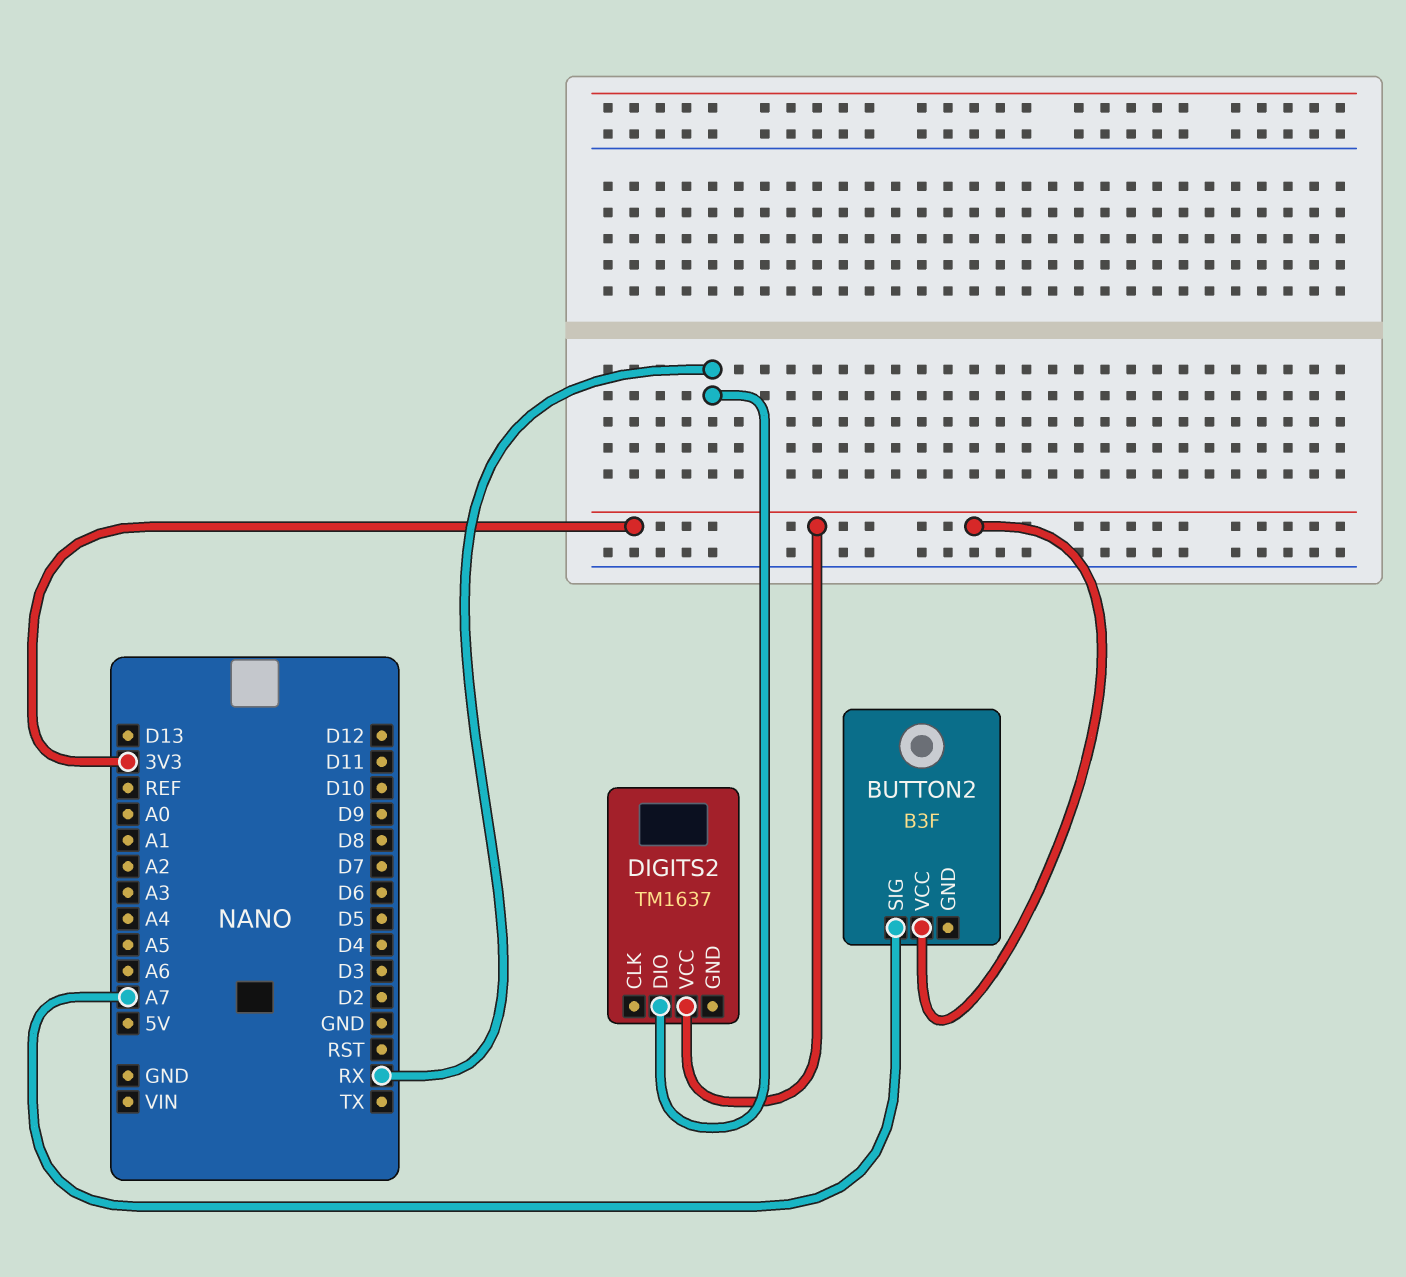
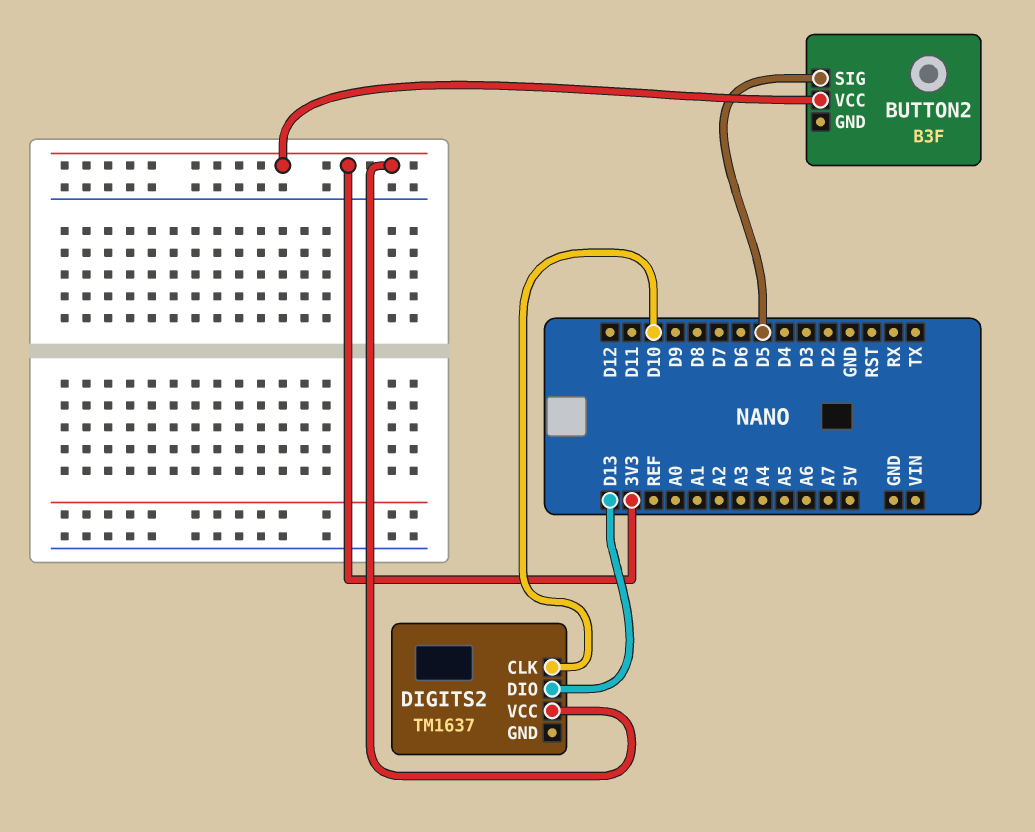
BUTTON2 pin SIG: A7 -> D5
DIGITS2 pin CLK: none -> D10
DIGITS2 pin DIO: RX -> D13

